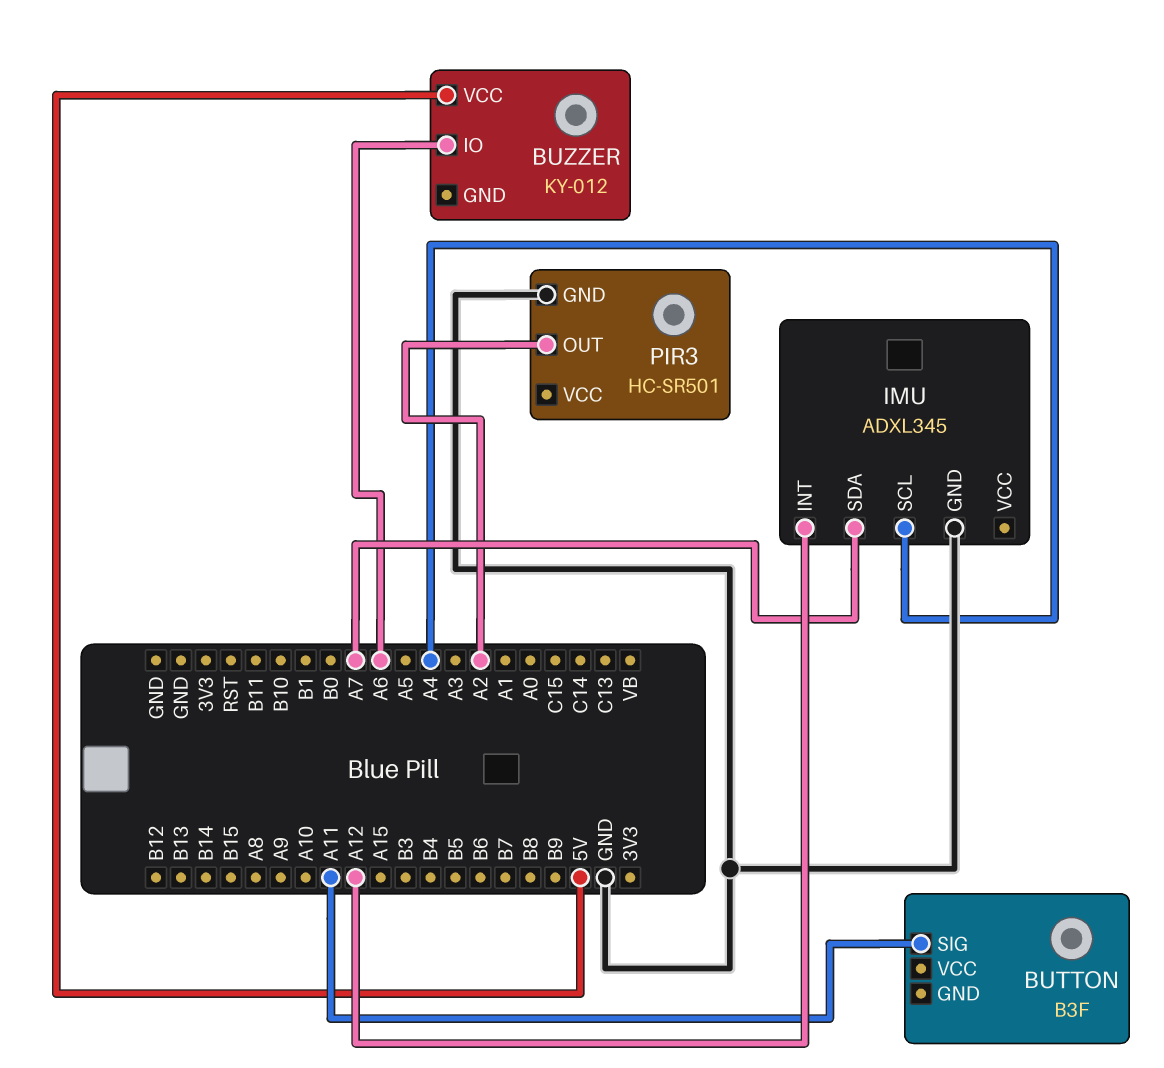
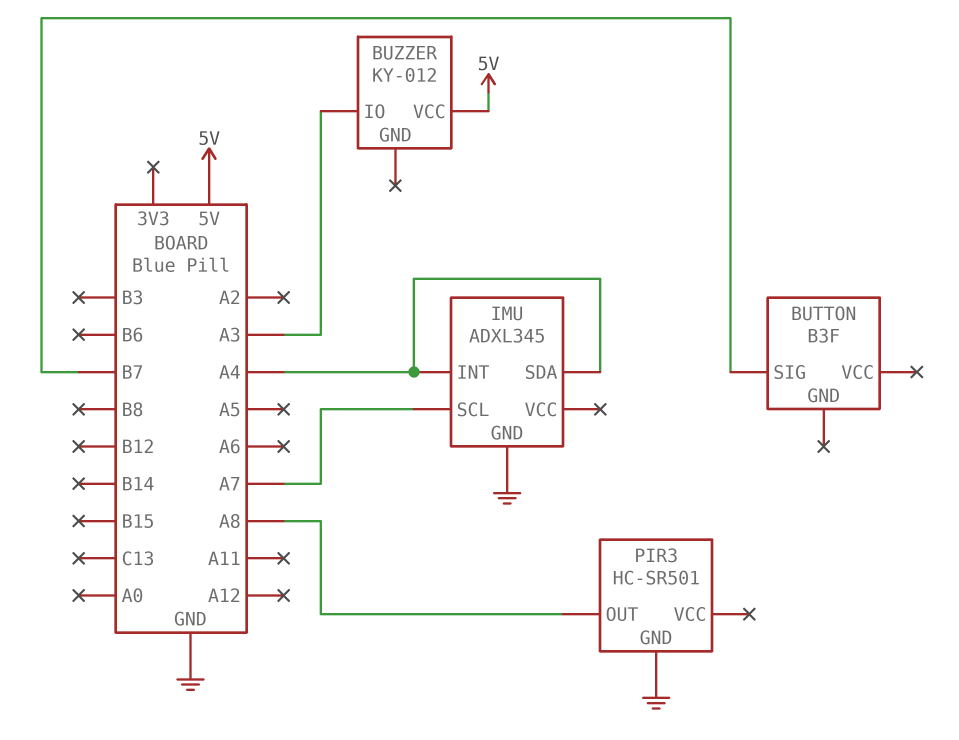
BUTTON pin SIG: A11 -> B7
BUZZER pin IO: A6 -> A3
IMU pin INT: A12 -> A4
IMU pin SCL: A4 -> A7
IMU pin SDA: A7 -> A4
PIR3 pin OUT: A2 -> A8

